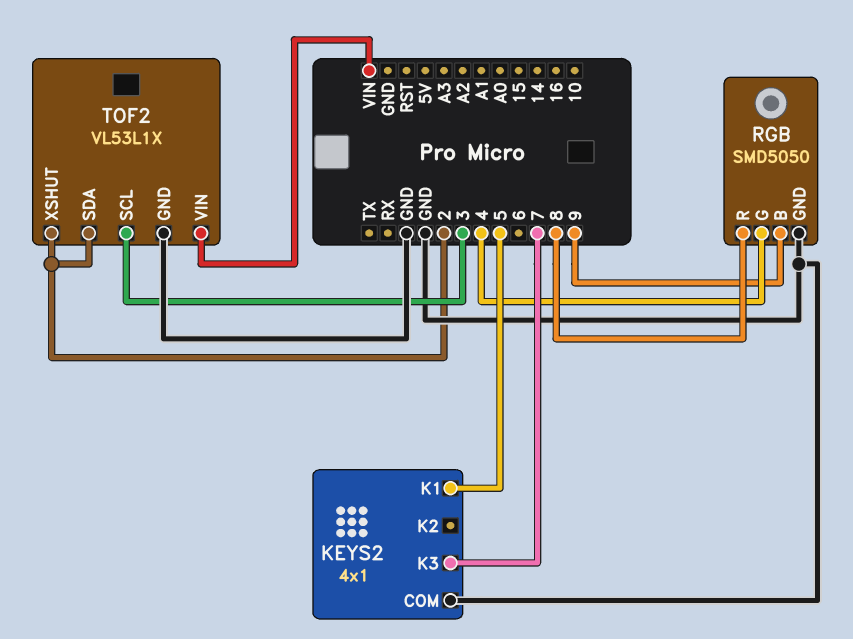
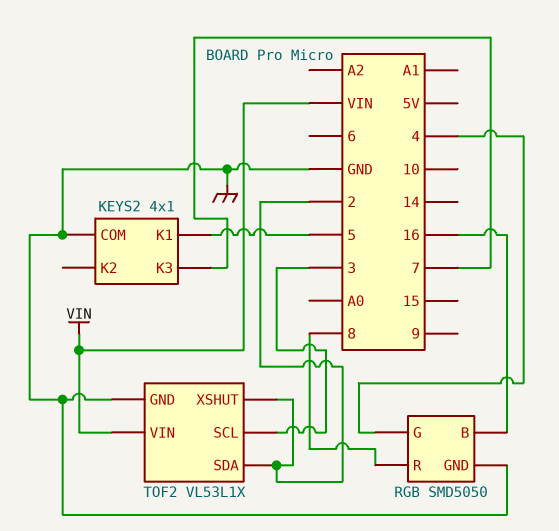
RGB pin B: 9 -> 16

